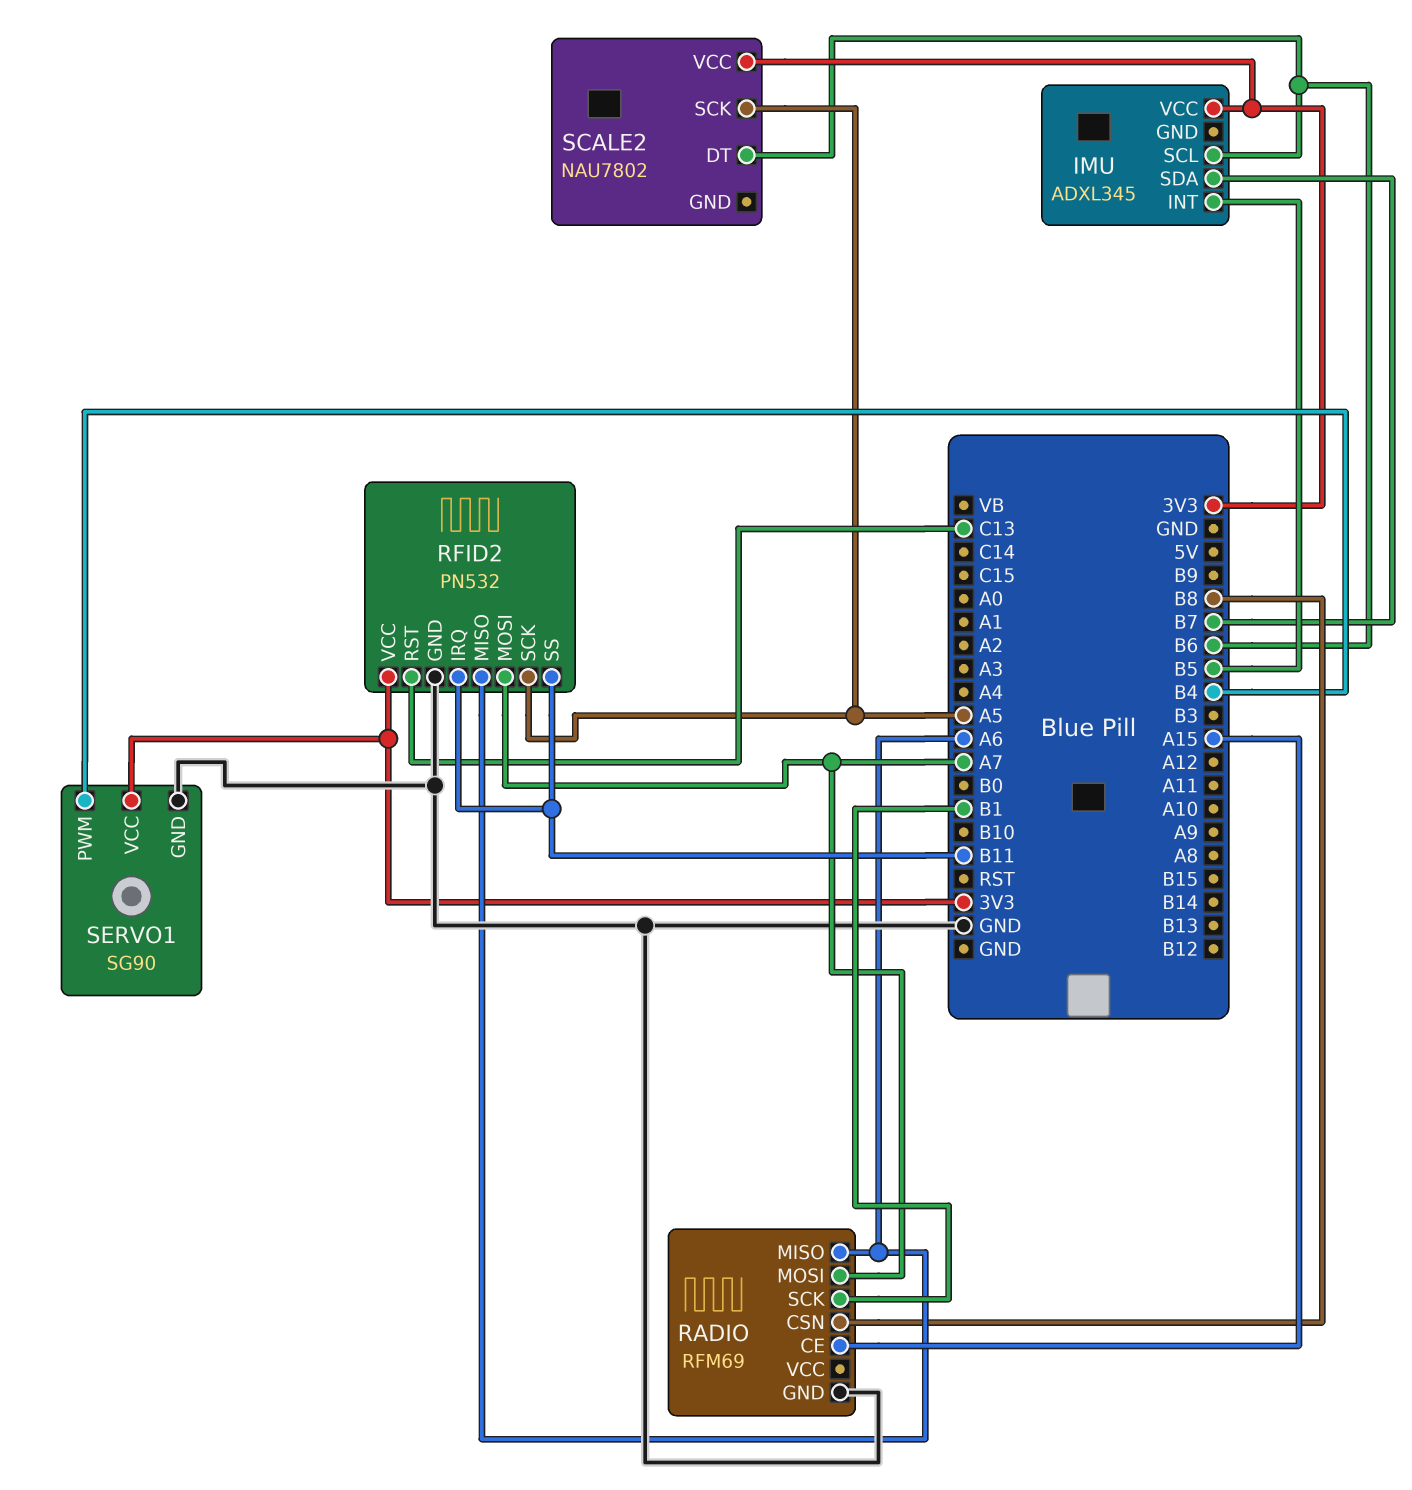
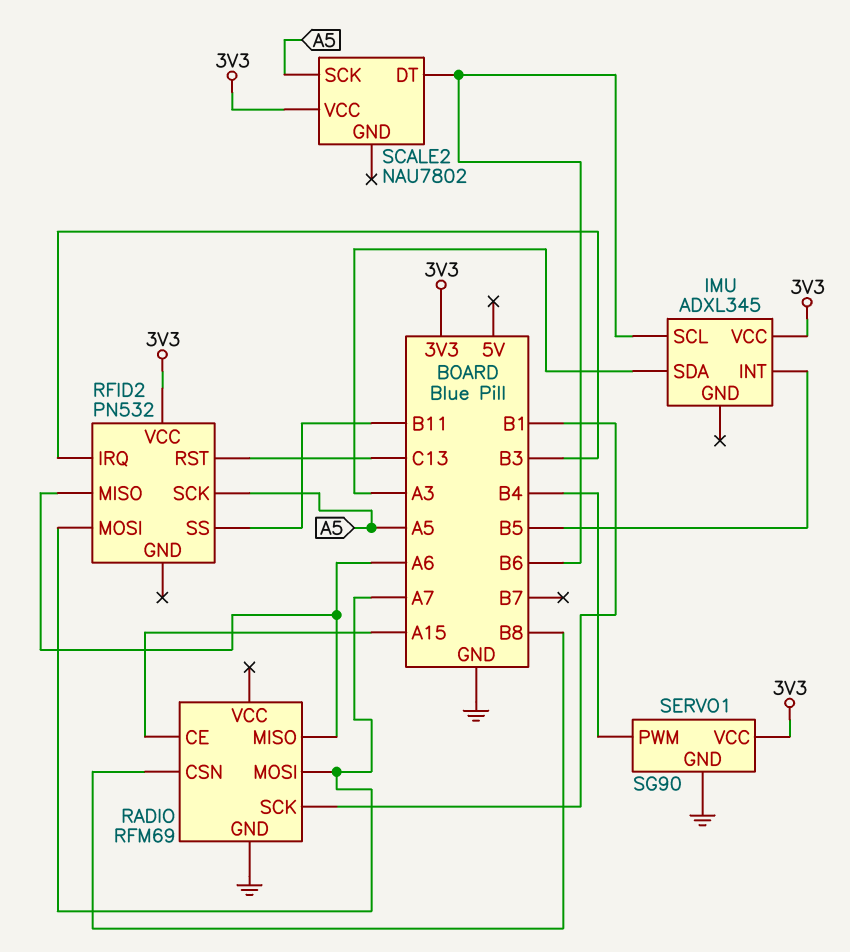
IMU pin SDA: B7 -> A3
RFID2 pin GND: GND -> none
RFID2 pin IRQ: B11 -> B3

